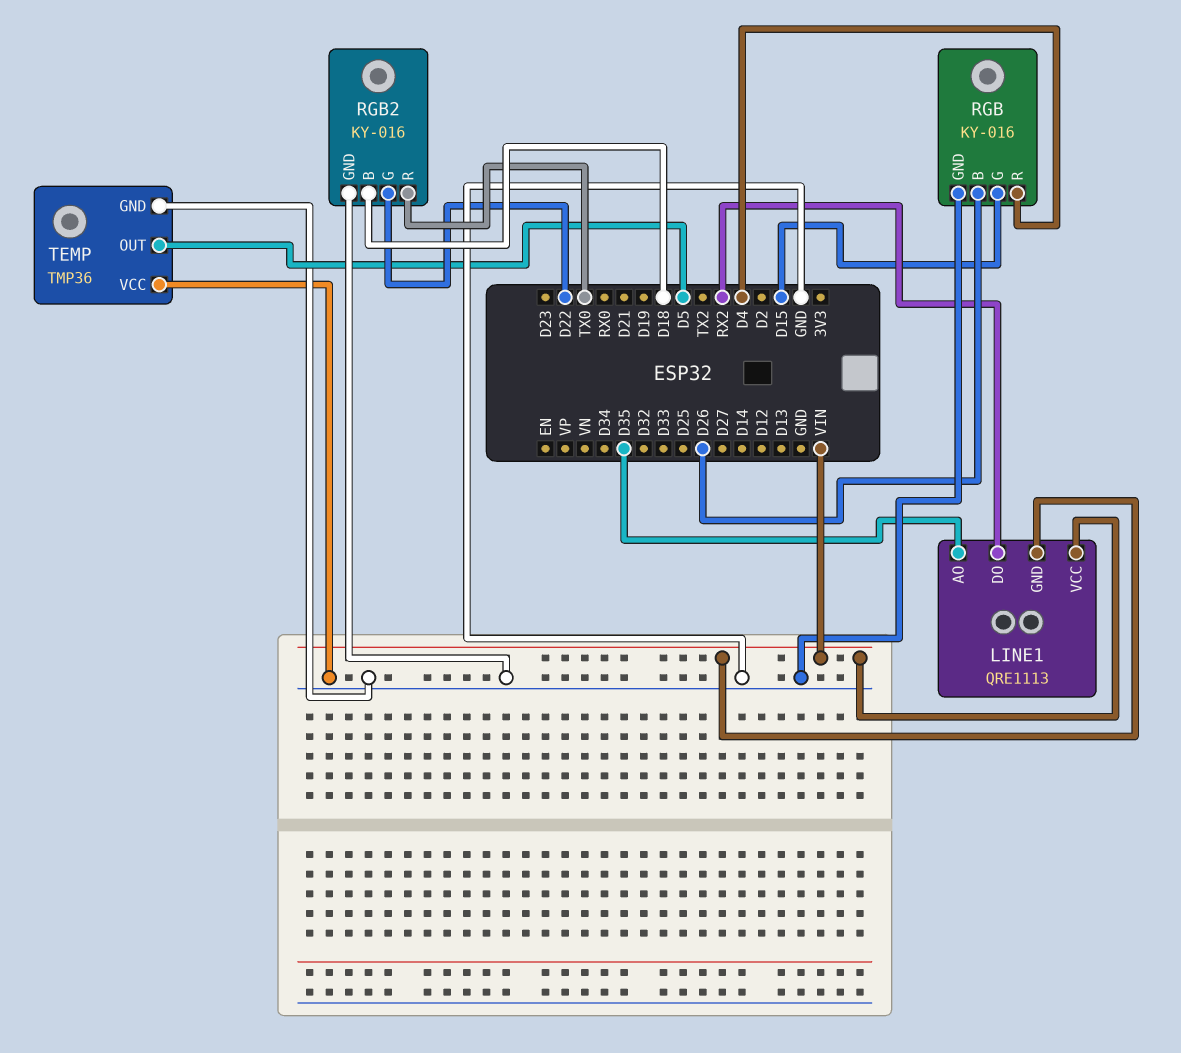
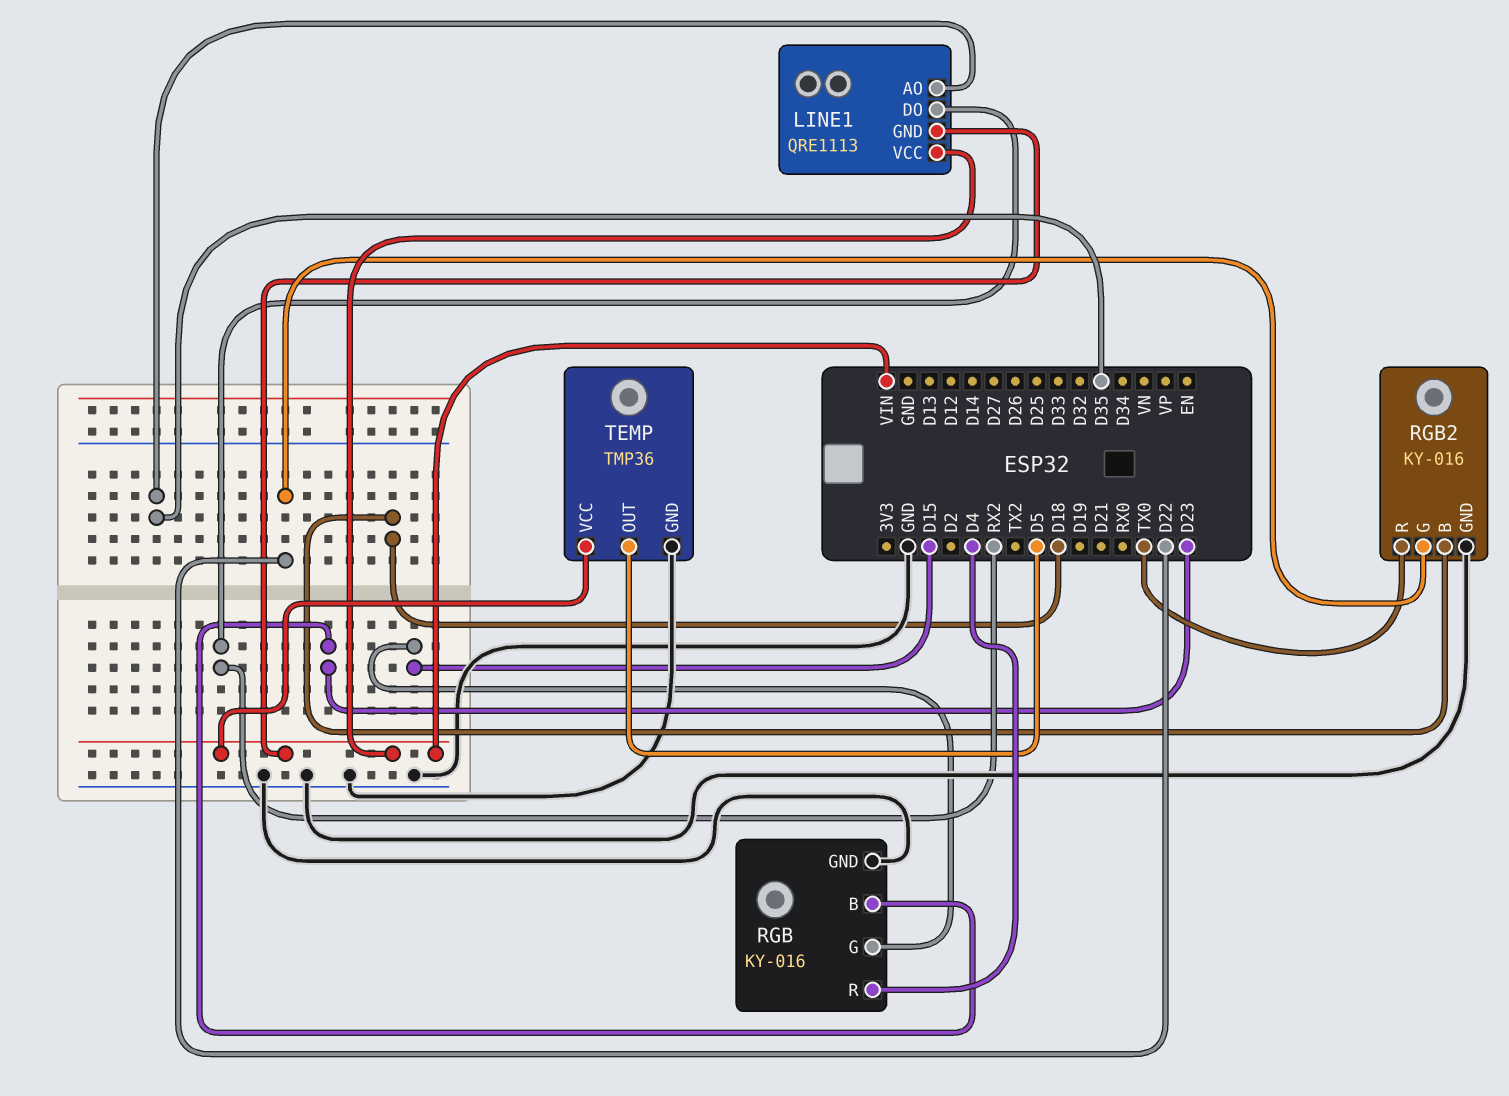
RGB pin B: D26 -> D23
TEMP pin VCC: GND -> VIN

